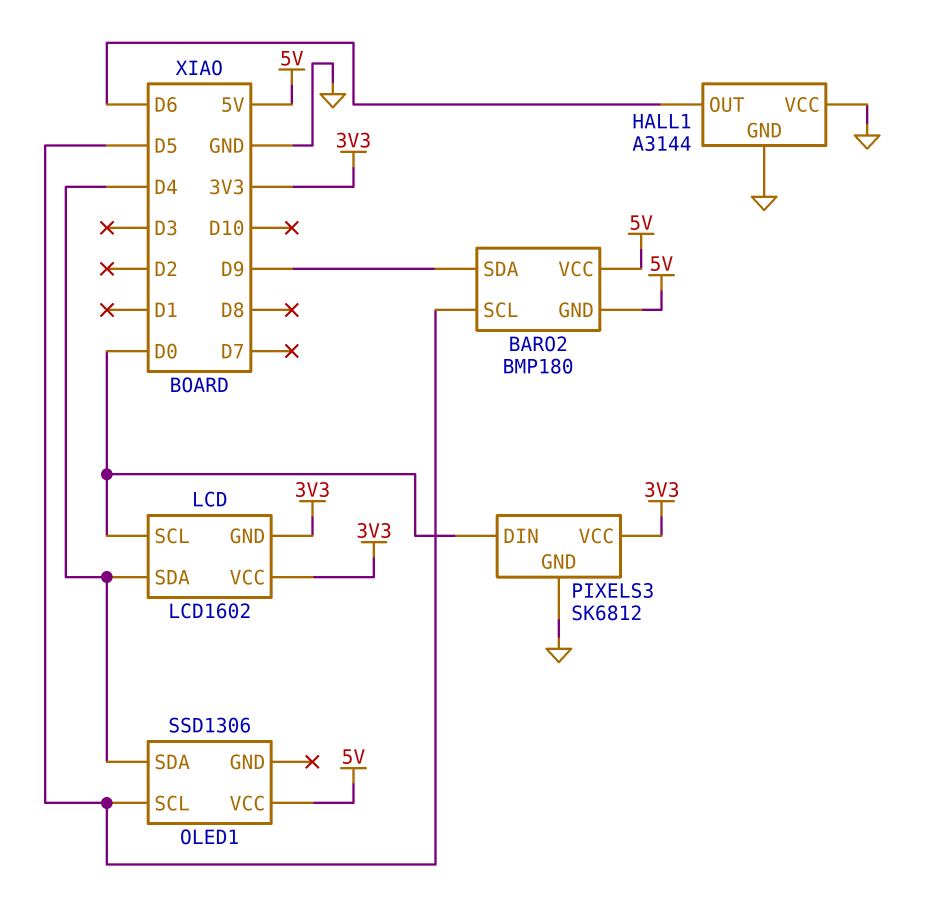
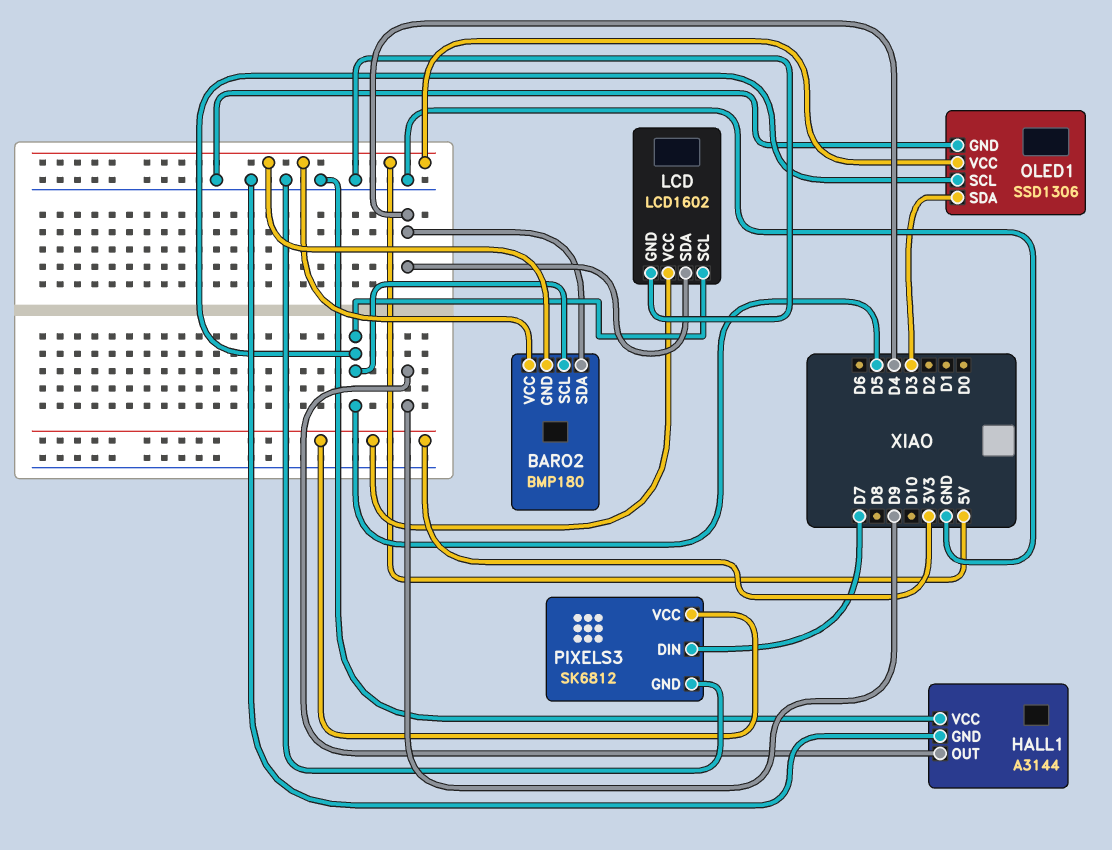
BARO2 pin SDA: D9 -> D4
HALL1 pin OUT: D6 -> D9
LCD pin GND: 3V3 -> GND
LCD pin SCL: D0 -> D5
OLED1 pin GND: none -> GND
OLED1 pin SDA: D4 -> D3
PIXELS3 pin DIN: D0 -> D7

